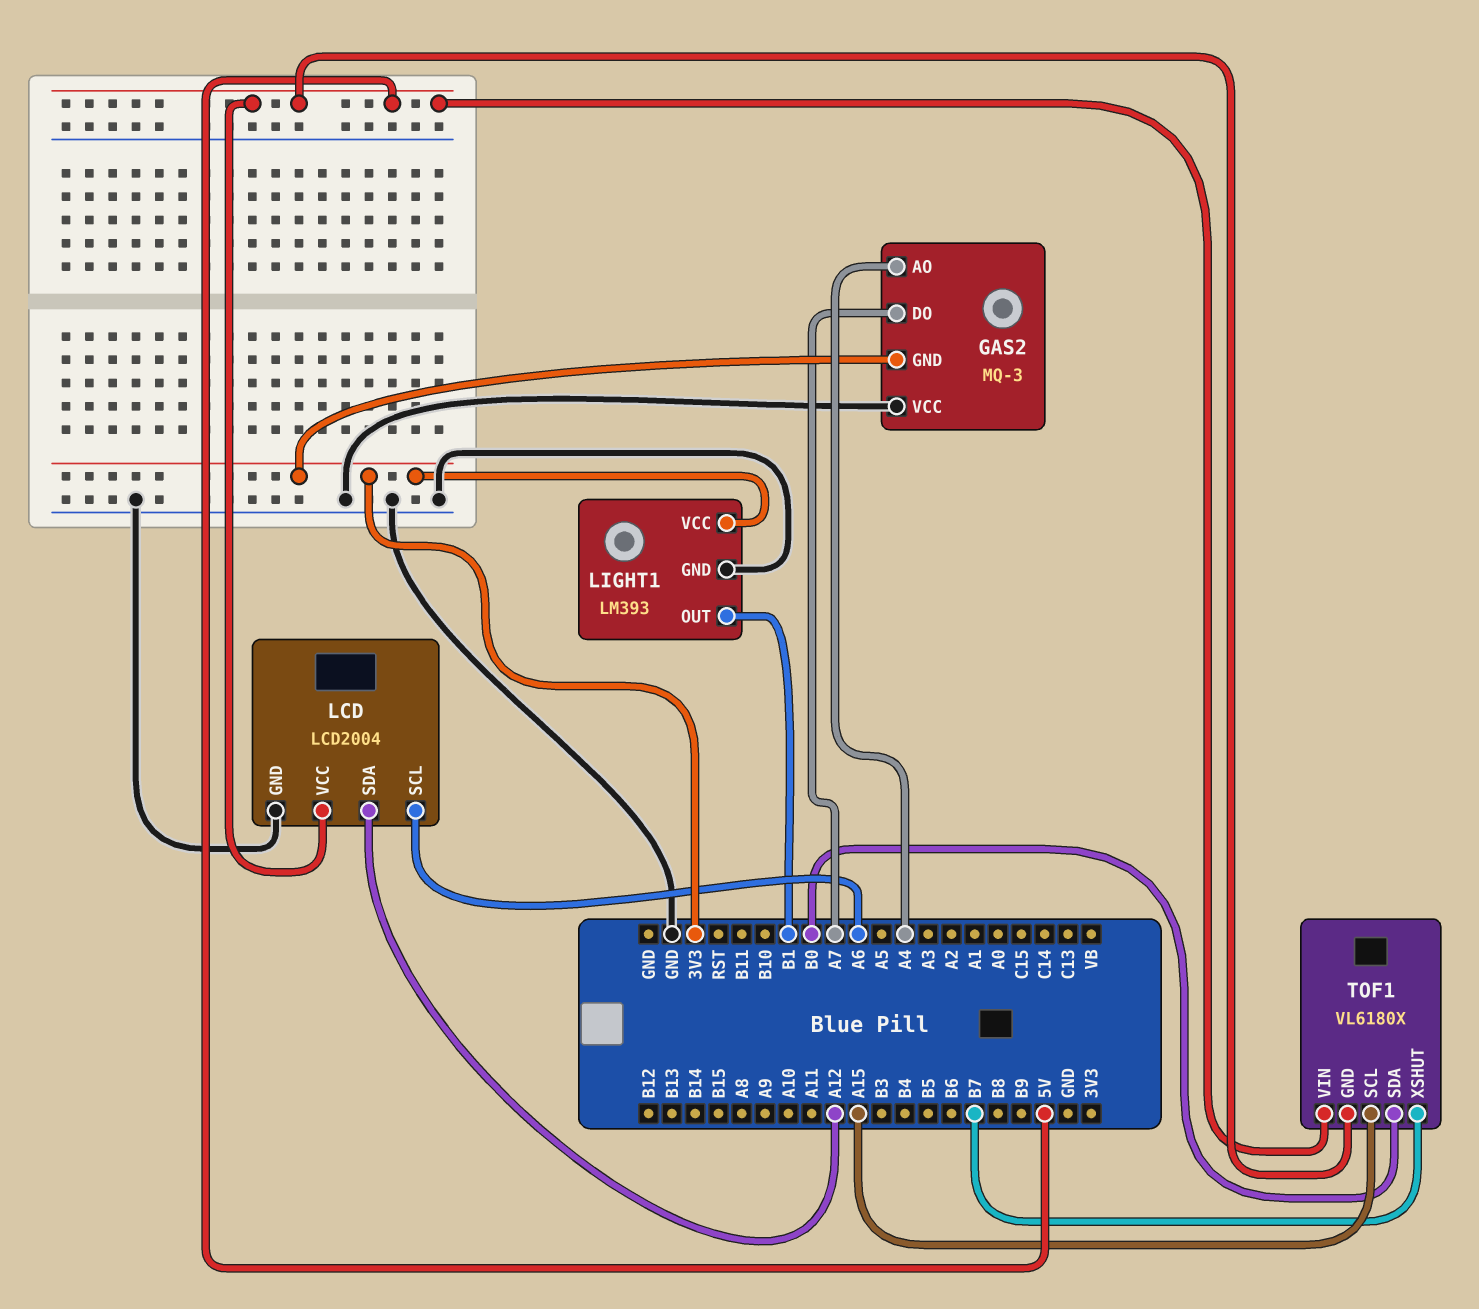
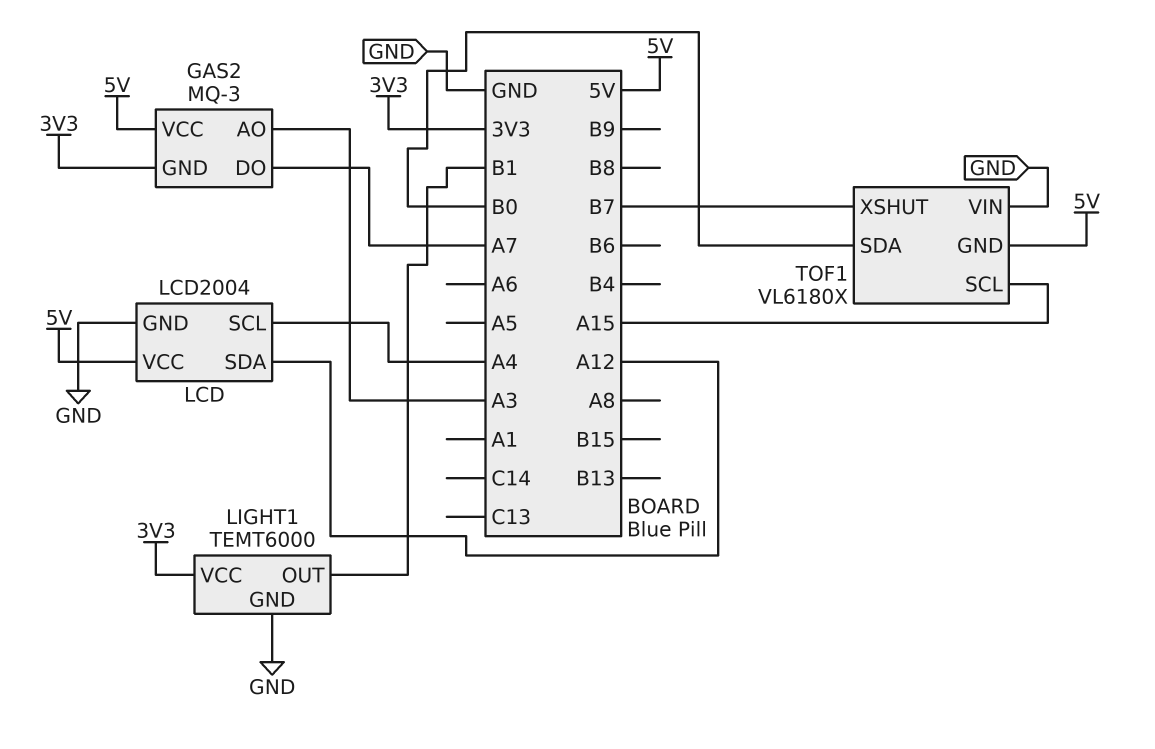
GAS2 pin AO: A4 -> A3
GAS2 pin VCC: GND -> 5V
LCD pin SCL: A6 -> A4
LIGHT1: LM393 -> TEMT6000
TOF1 pin VIN: 5V -> GND

